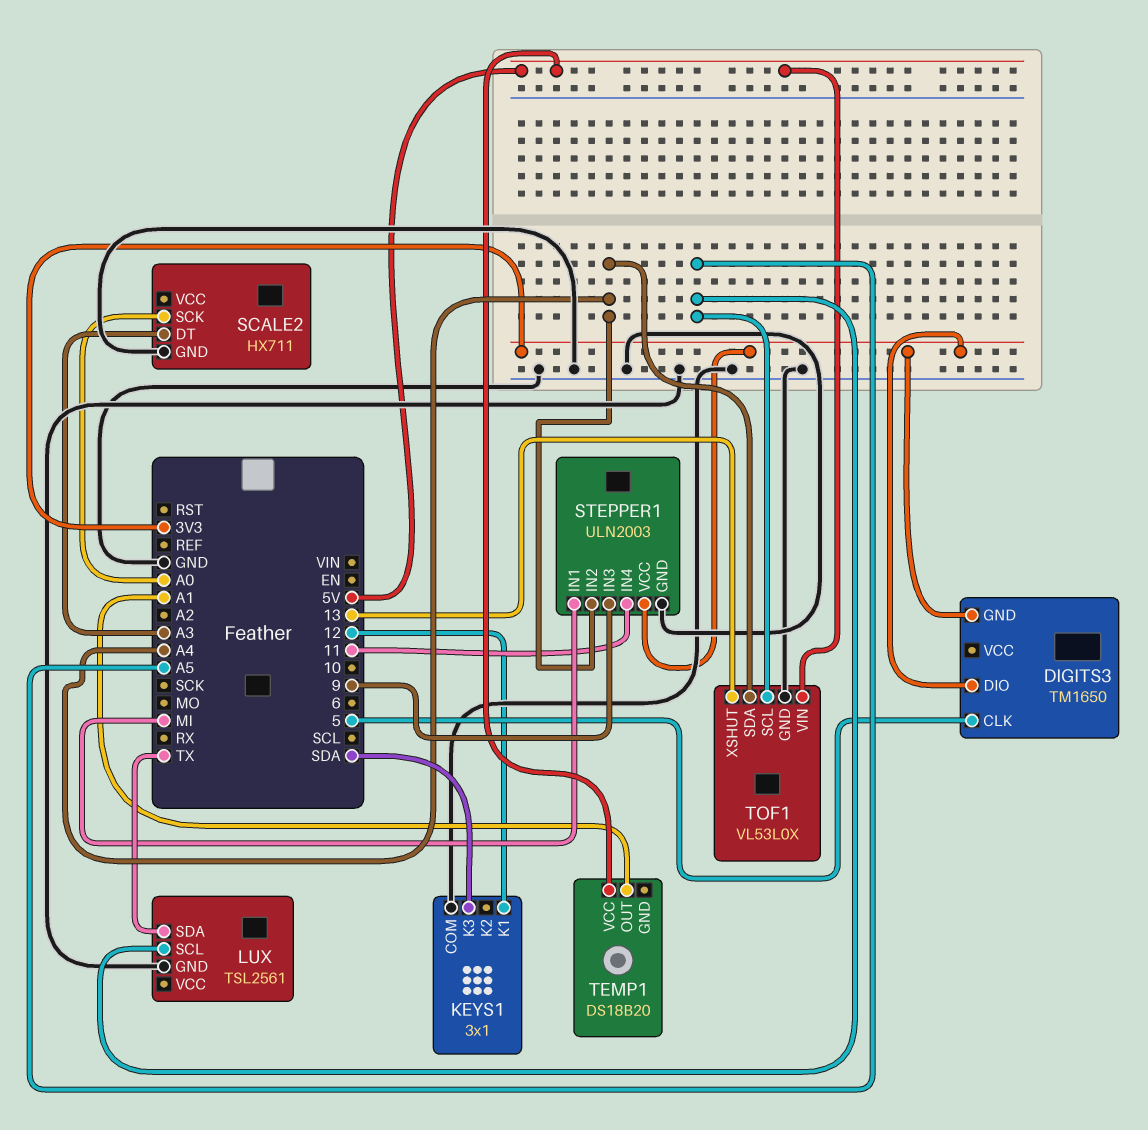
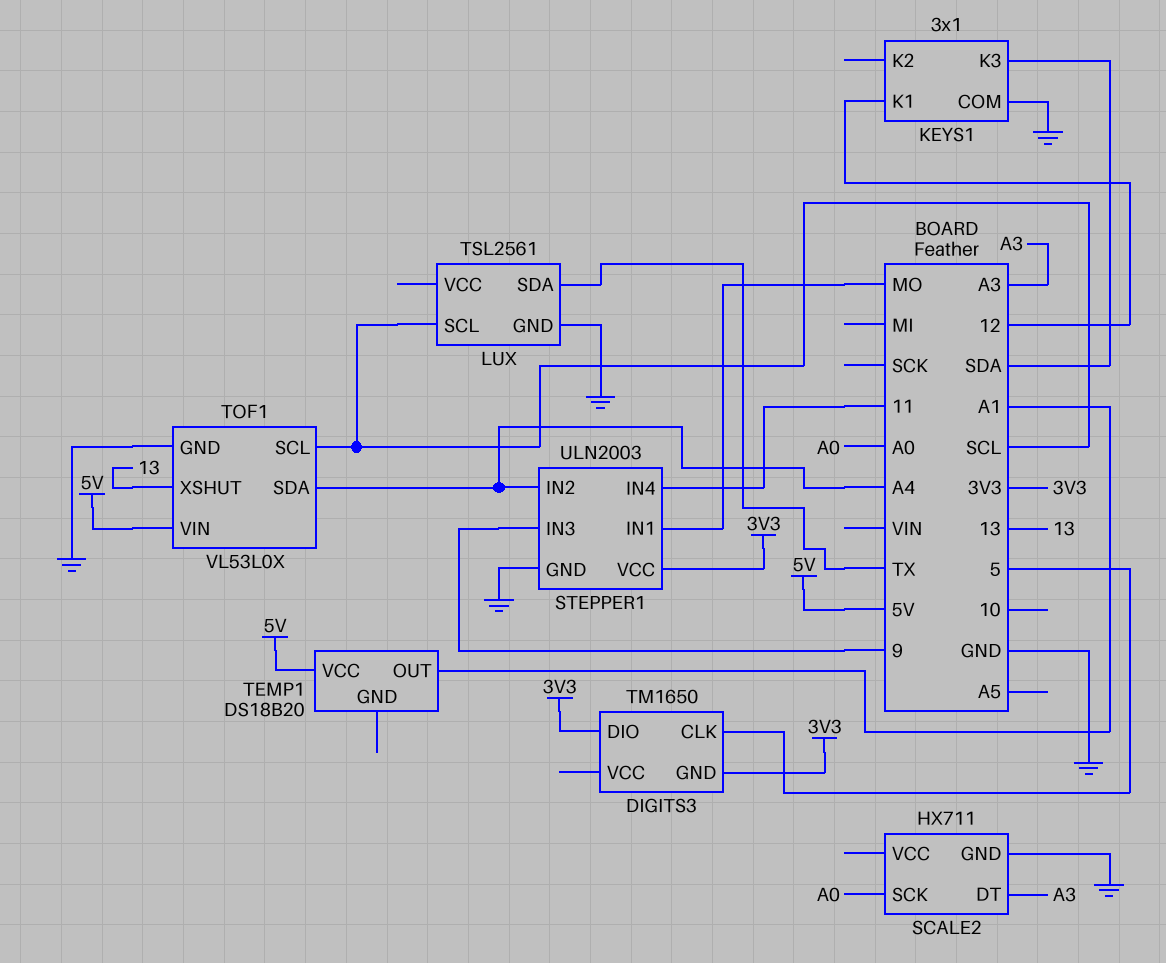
LUX pin SCL: A5 -> SCL
STEPPER1 pin IN1: MI -> MO
TOF1 pin SCL: A5 -> SCL

